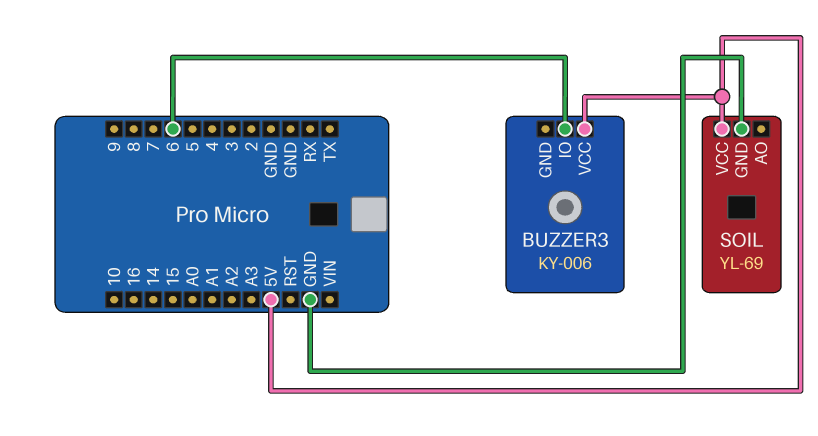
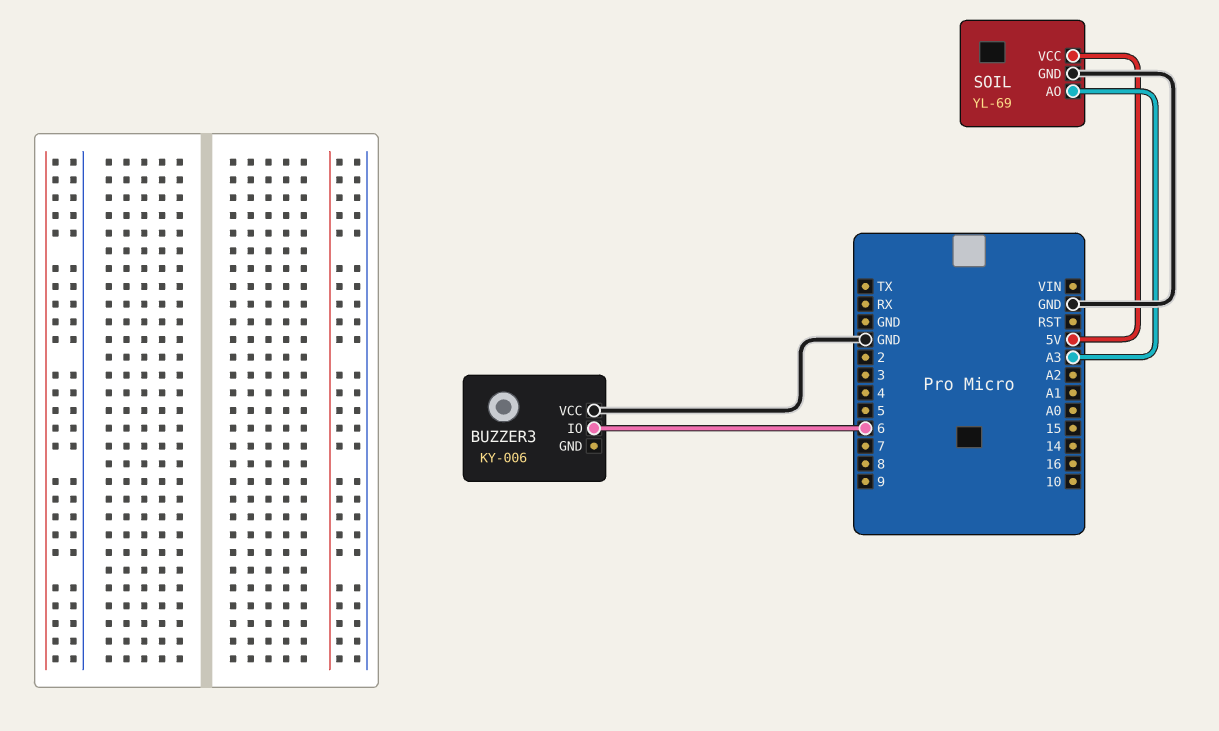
BUZZER3 pin VCC: 5V -> GND
SOIL pin AO: none -> A3

